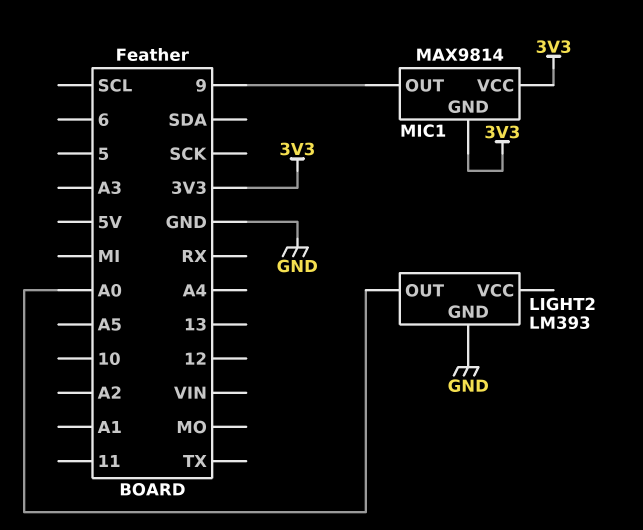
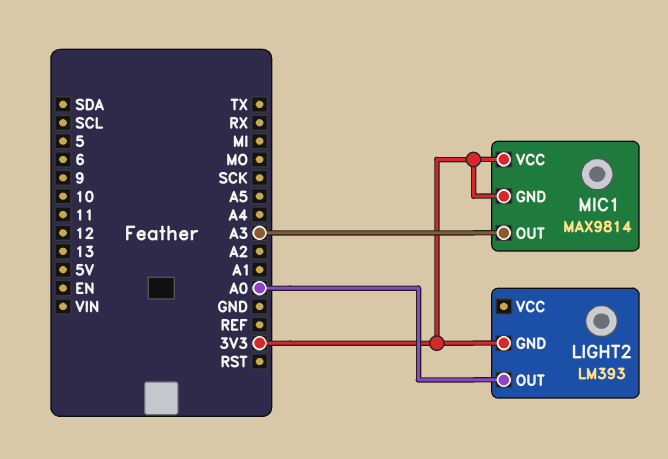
LIGHT2 pin GND: GND -> 3V3
MIC1 pin OUT: 9 -> A3

